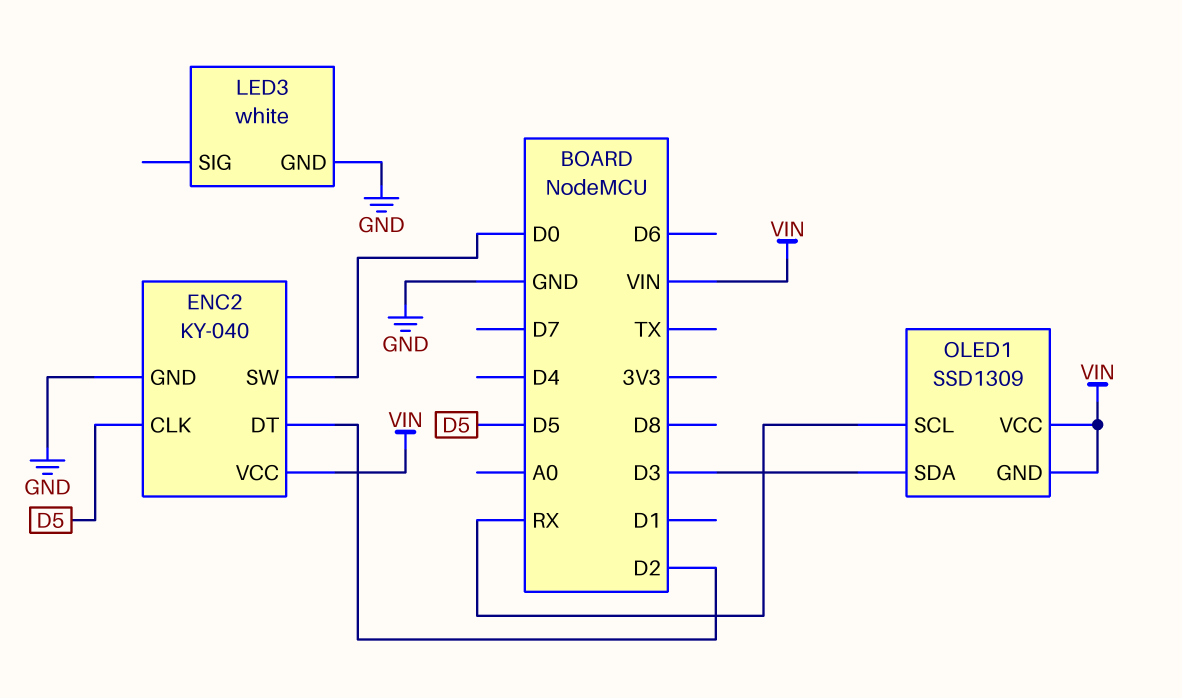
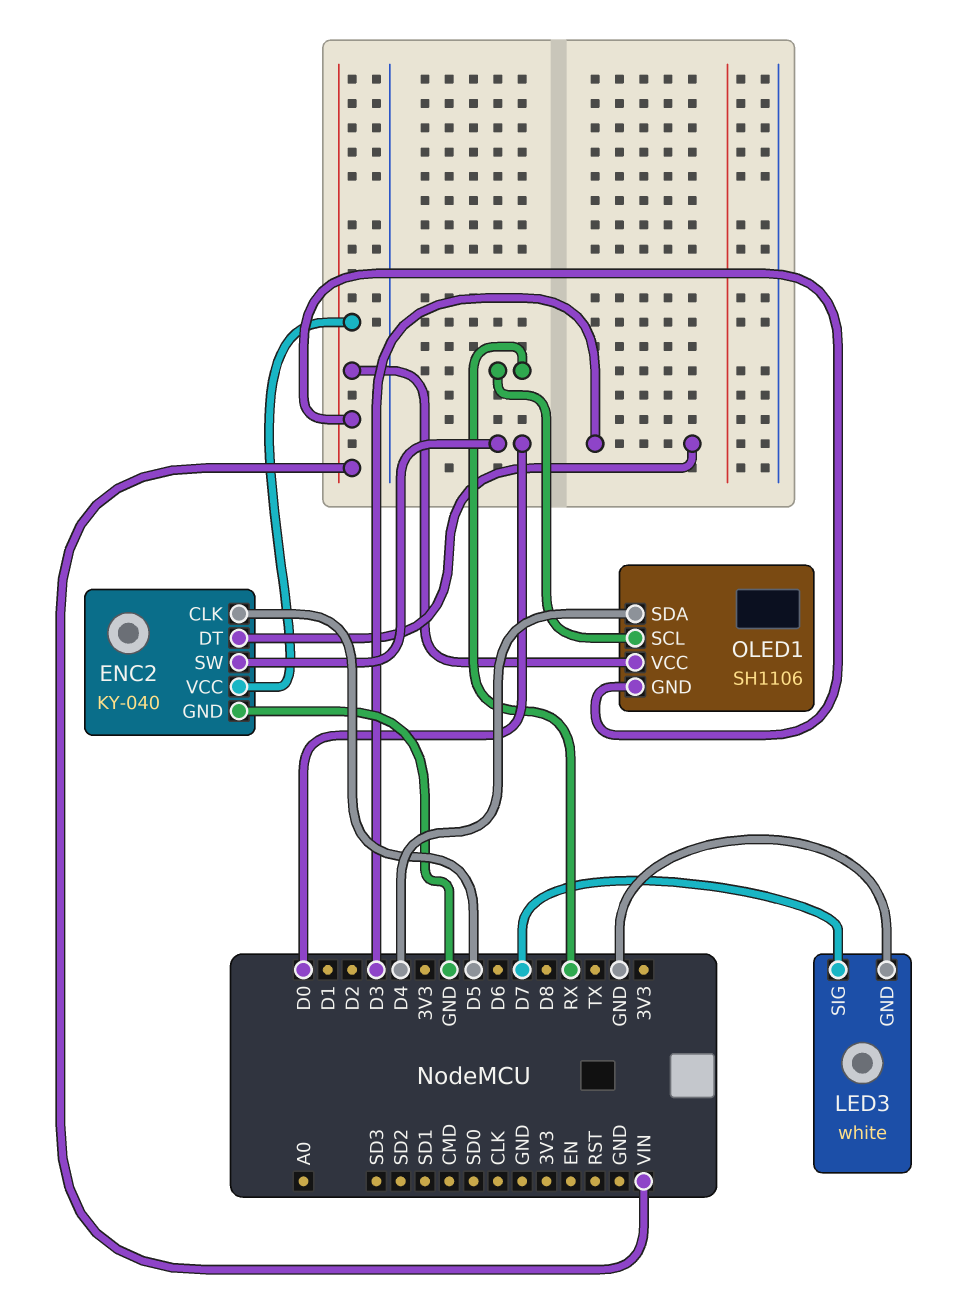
ENC2 pin DT: D2 -> D3
LED3 pin SIG: none -> D7
OLED1: SSD1309 -> SH1106
OLED1 pin SDA: D3 -> D4

